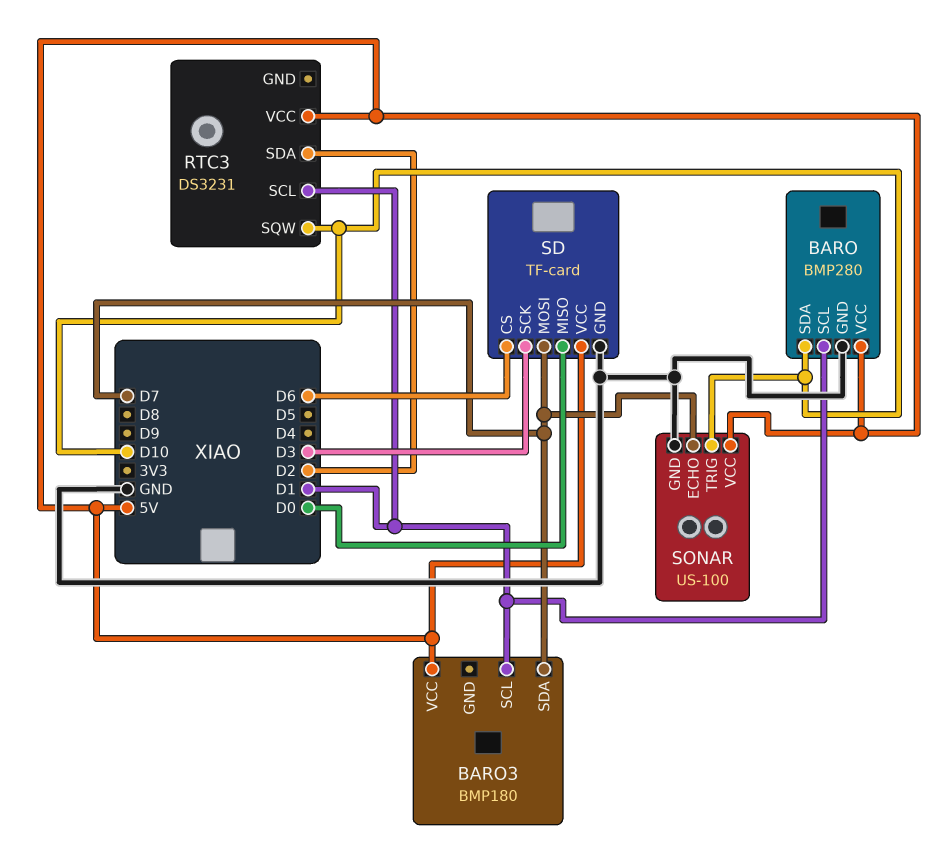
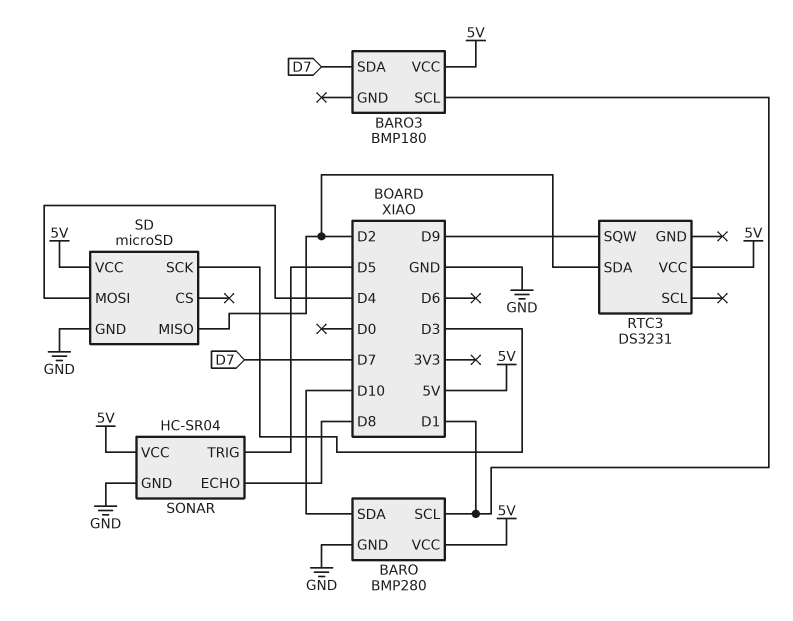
RTC3 pin SCL: D1 -> none
RTC3 pin SQW: D10 -> D9
SD: TF-card -> microSD
SD pin CS: D6 -> none
SD pin MISO: D0 -> D2
SD pin MOSI: D7 -> D4
SONAR: US-100 -> HC-SR04
SONAR pin ECHO: D7 -> D8
SONAR pin TRIG: D10 -> D5

